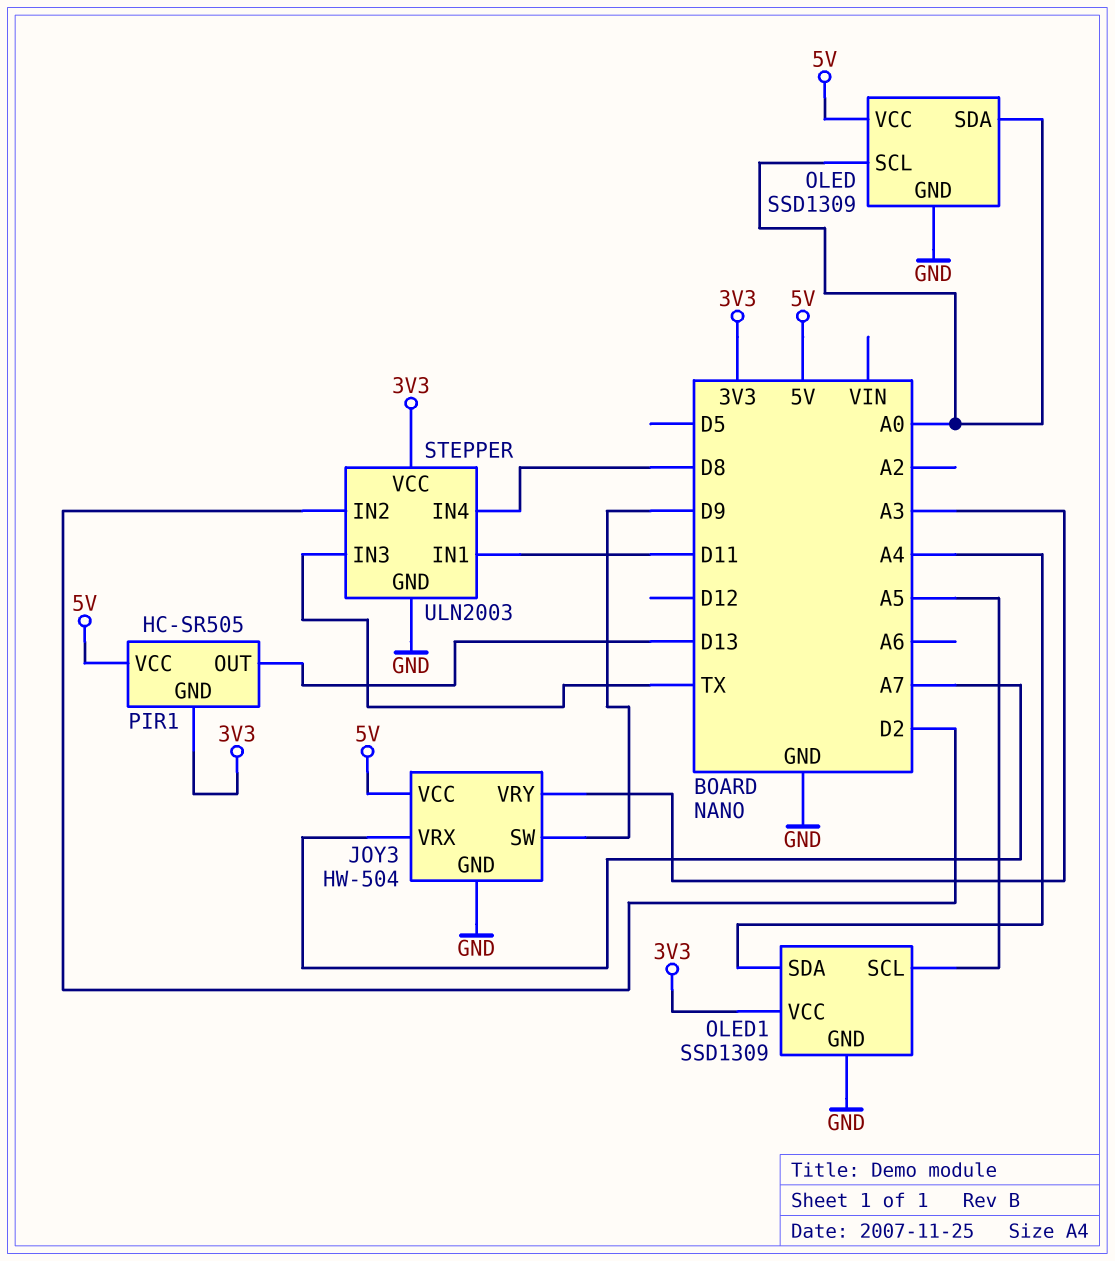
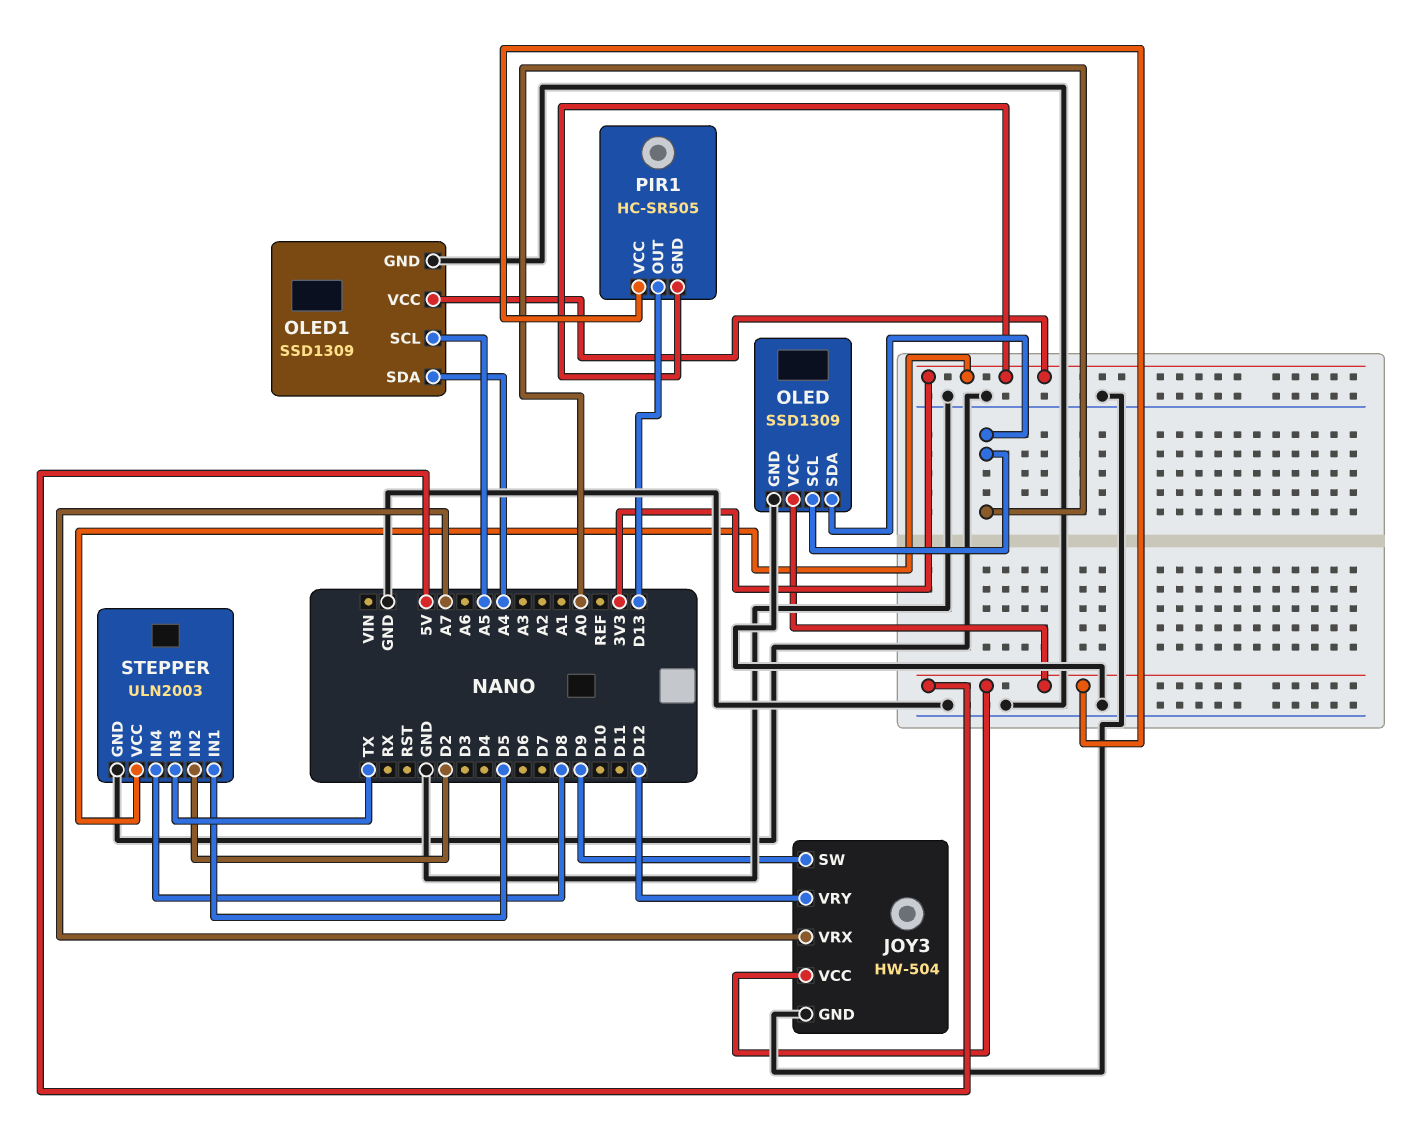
JOY3 pin VRY: A3 -> D12
STEPPER pin IN1: D11 -> D5

